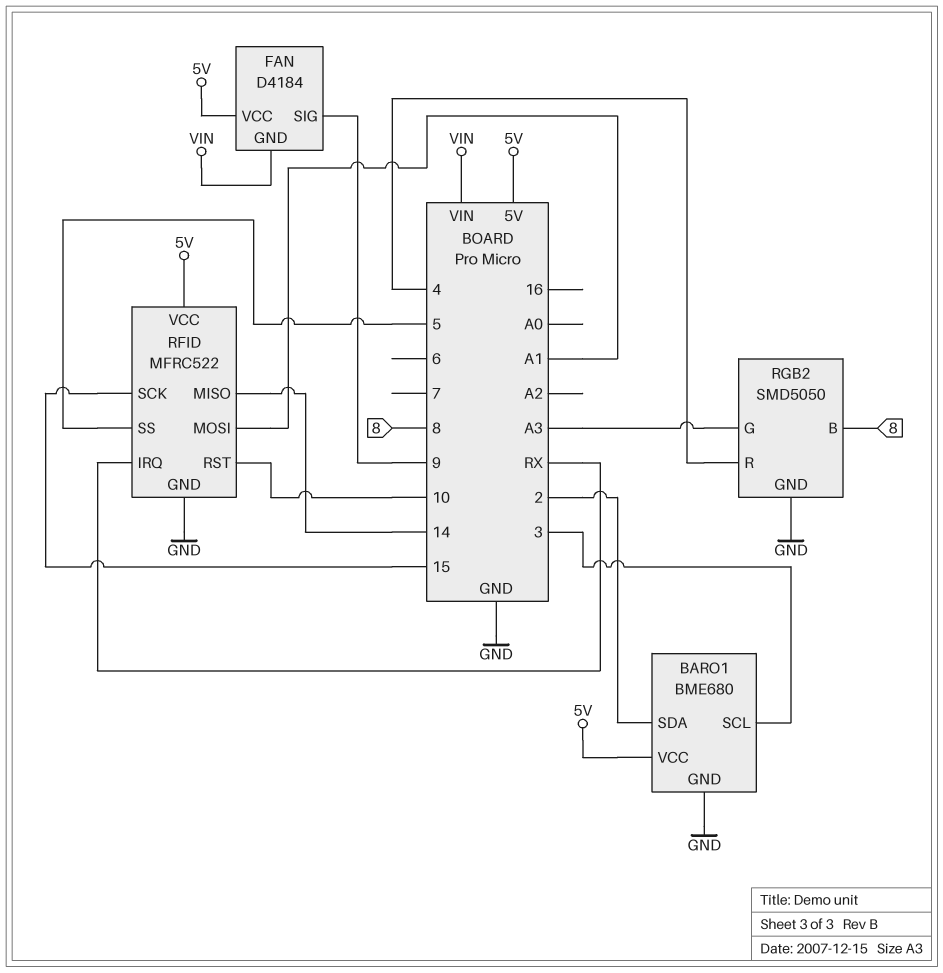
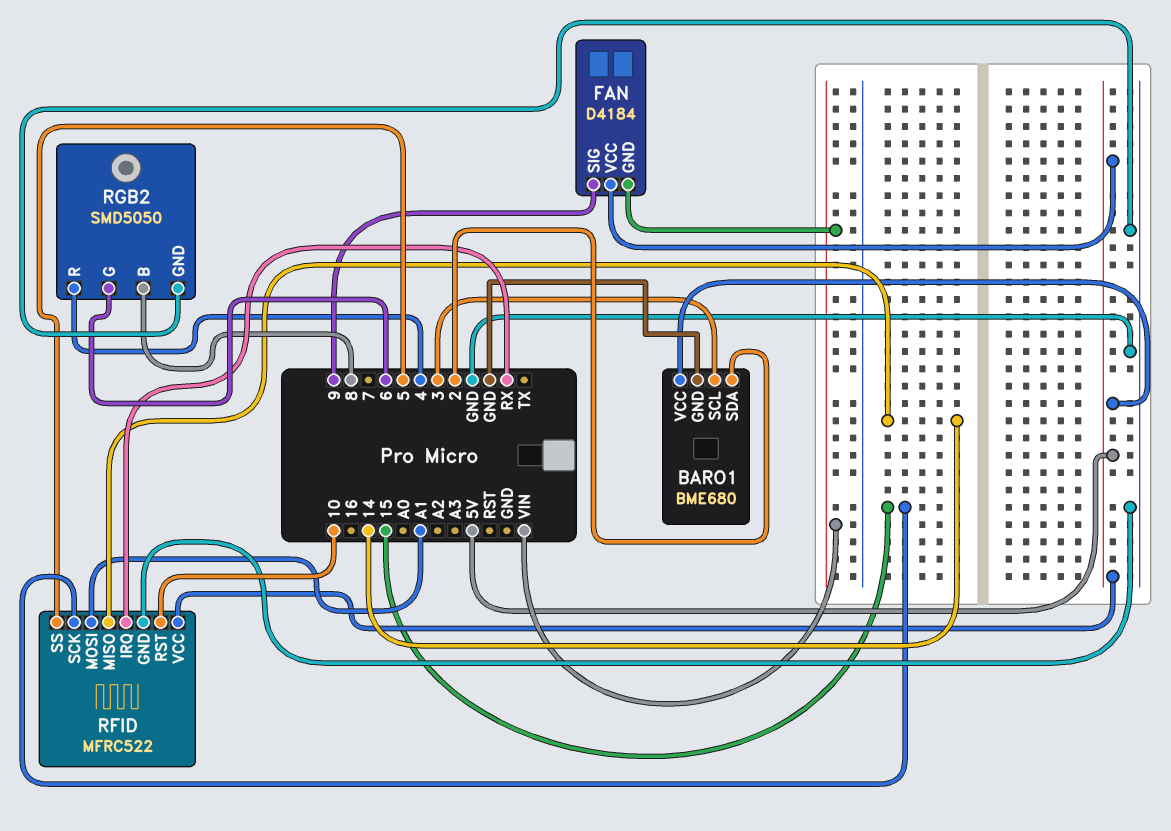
RGB2 pin G: A3 -> 6

